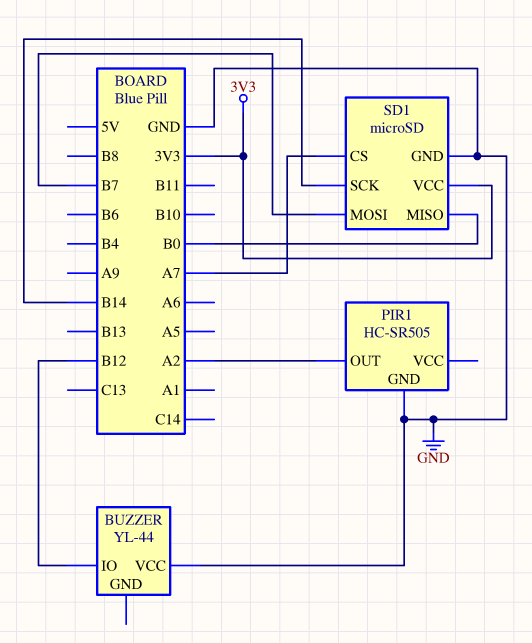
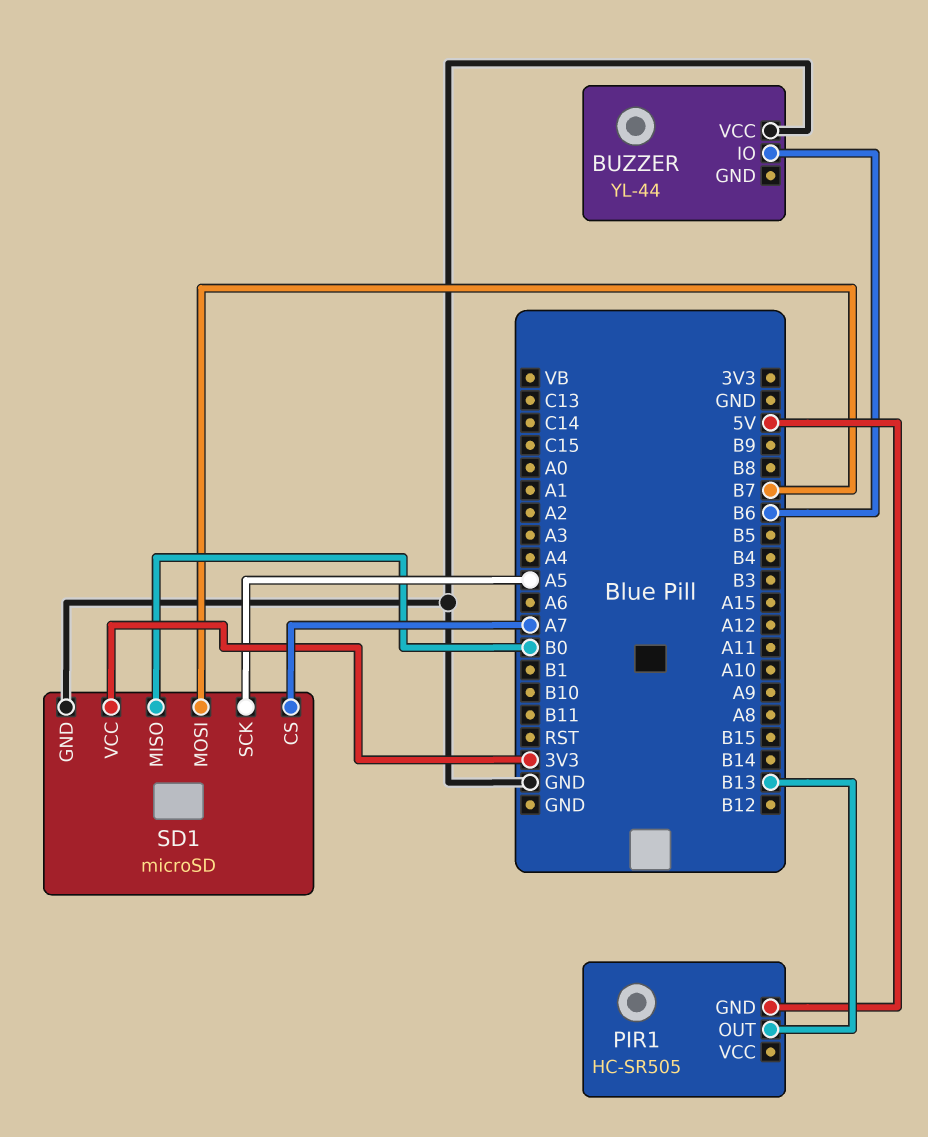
BUZZER pin IO: B12 -> B6
PIR1 pin GND: GND -> 5V
PIR1 pin OUT: A2 -> B13
SD1 pin SCK: B14 -> A5

